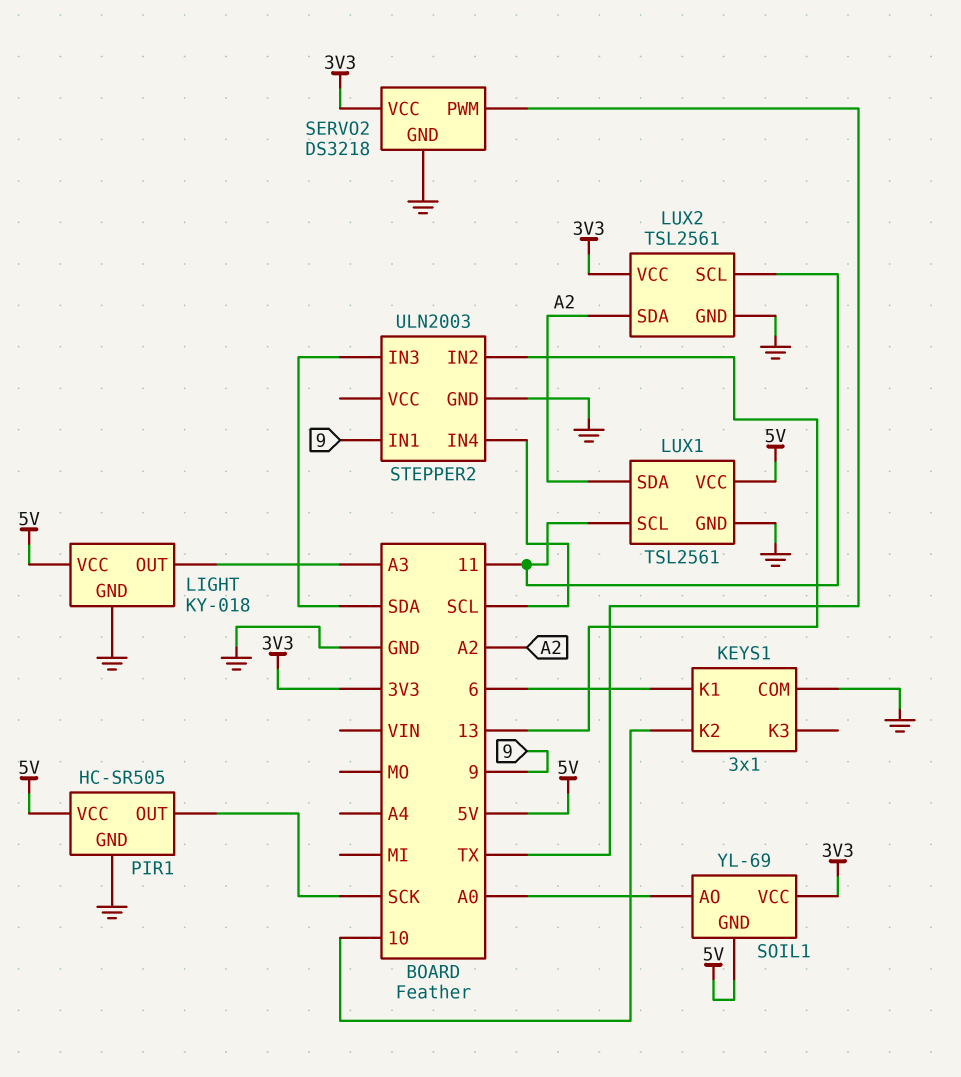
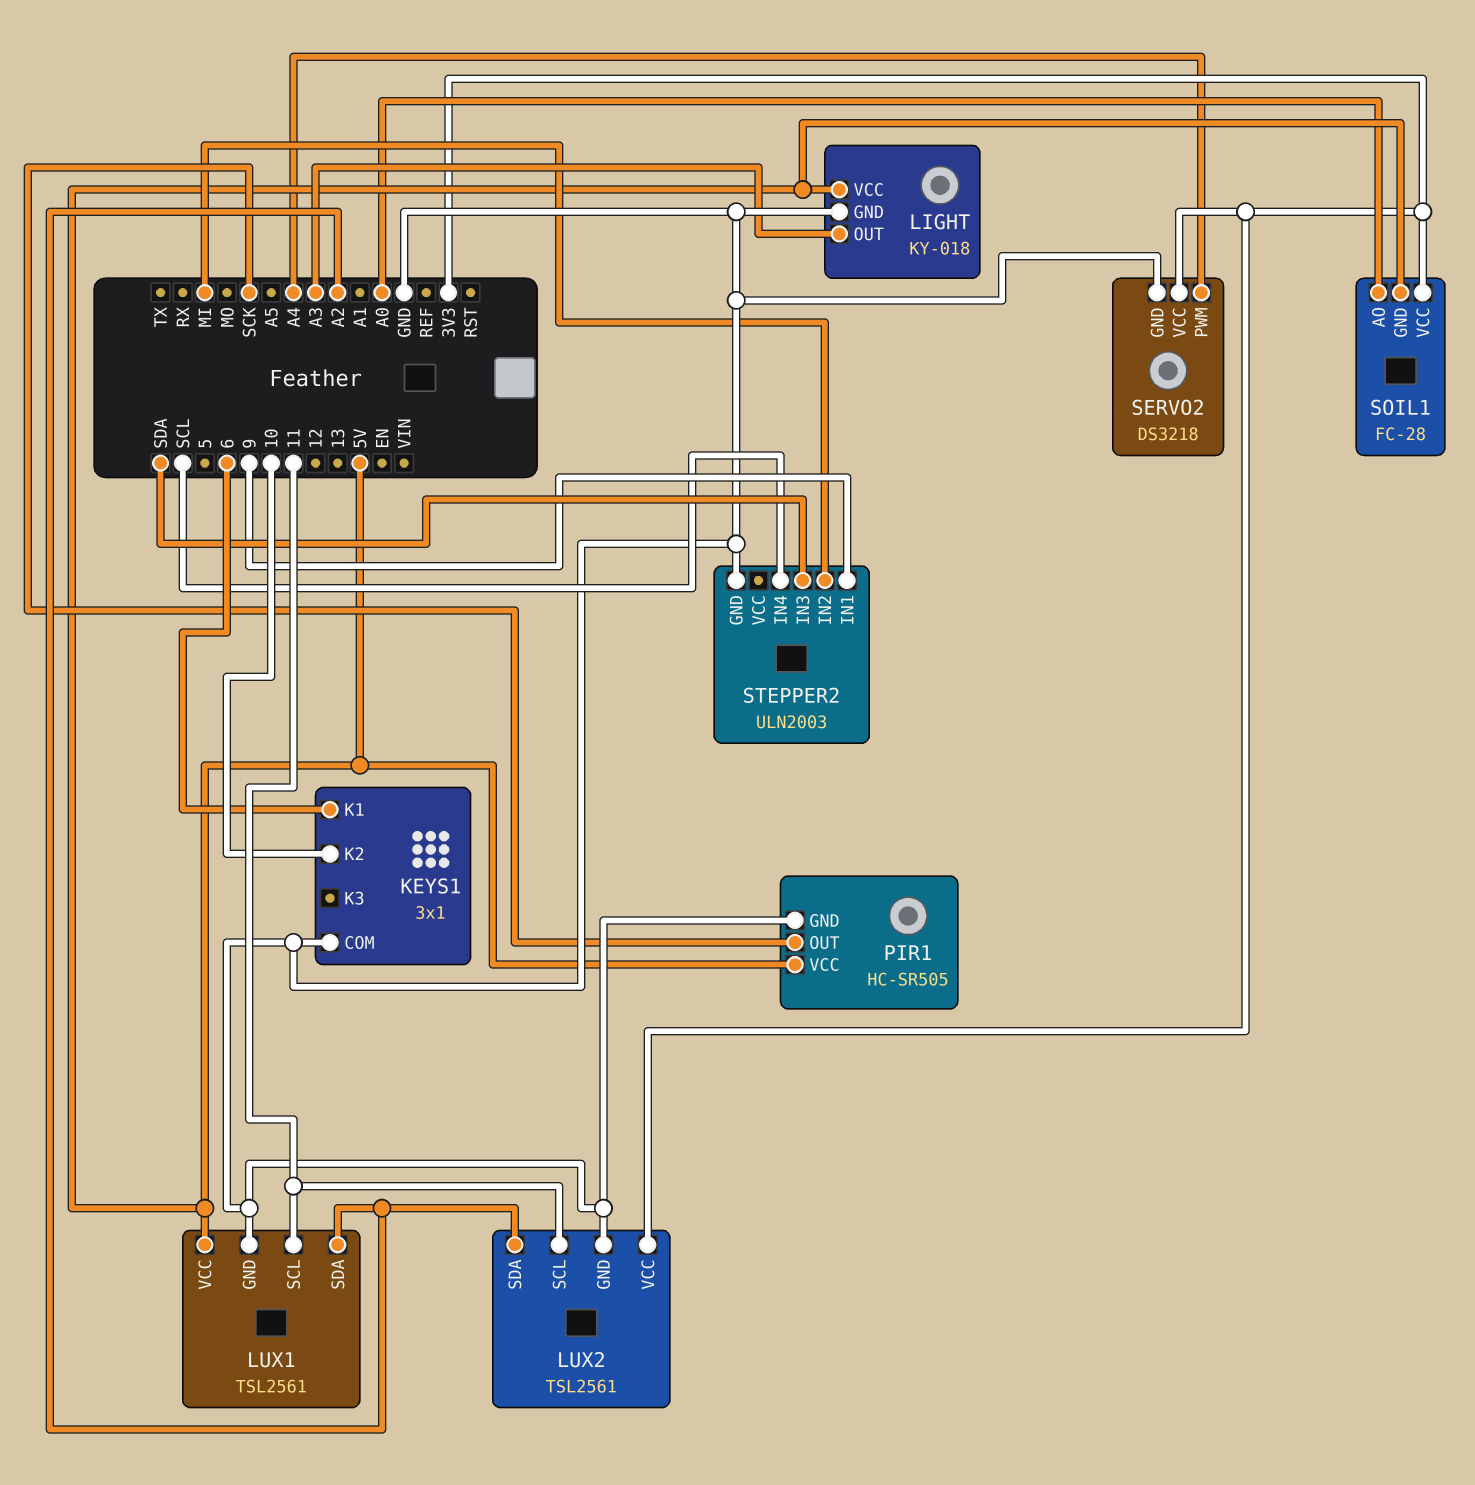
SERVO2 pin PWM: TX -> A4
SOIL1: YL-69 -> FC-28
STEPPER2 pin IN2: 13 -> MI

